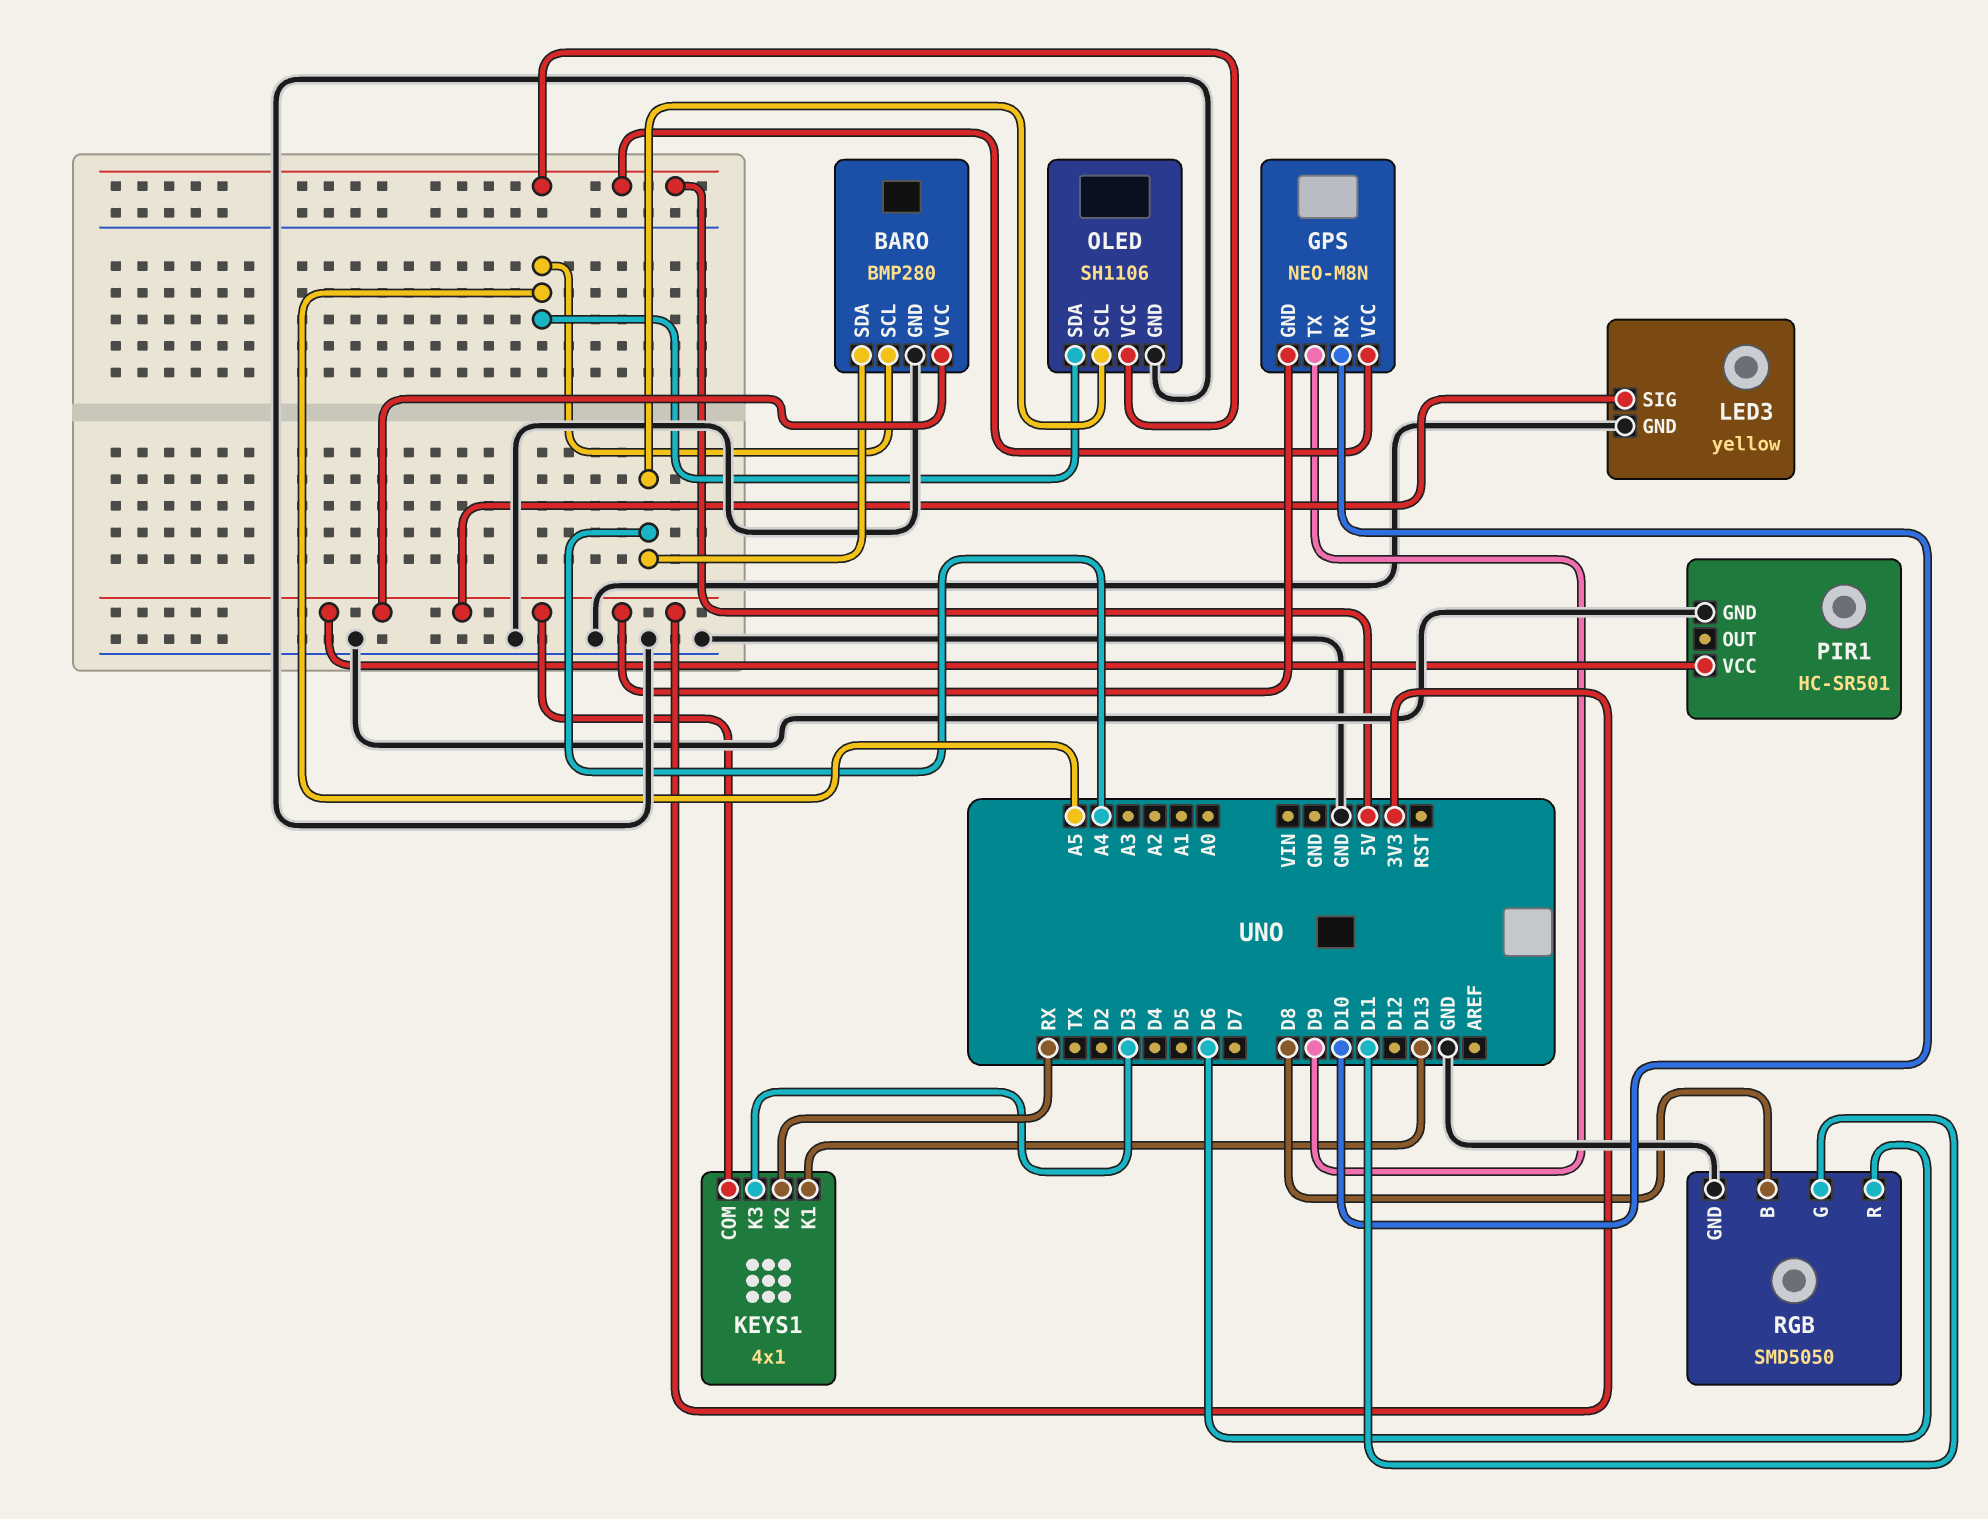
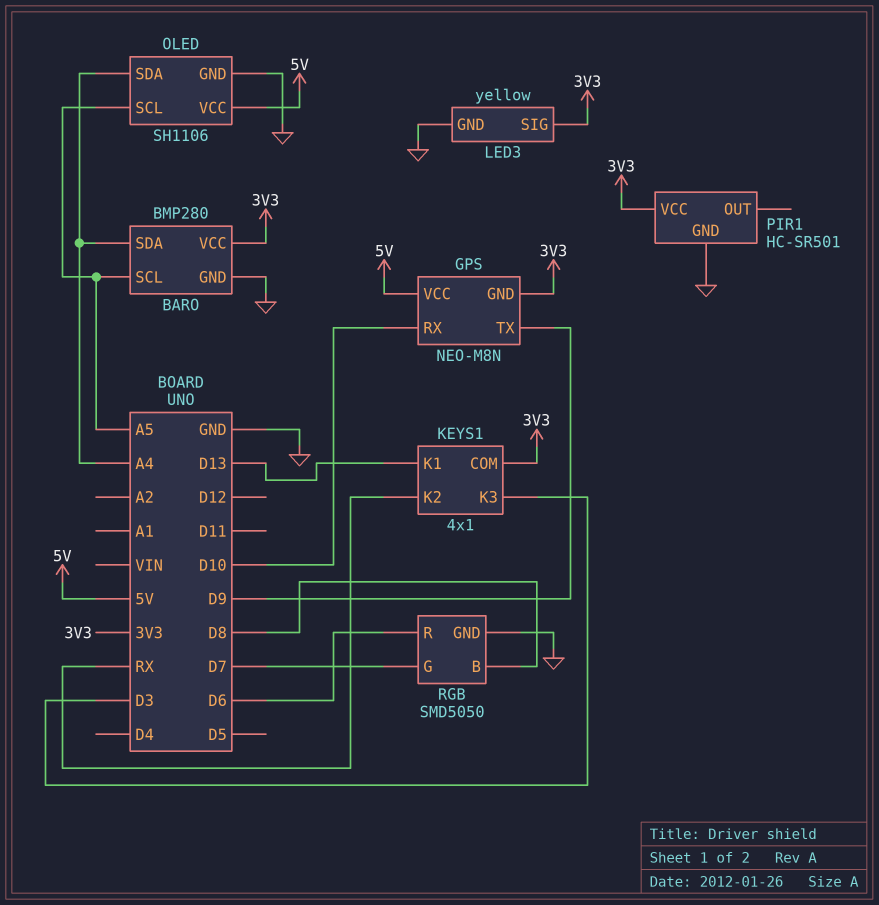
OLED pin SCL: A4 -> A5
OLED pin SDA: A5 -> A4
RGB pin G: D11 -> D7

